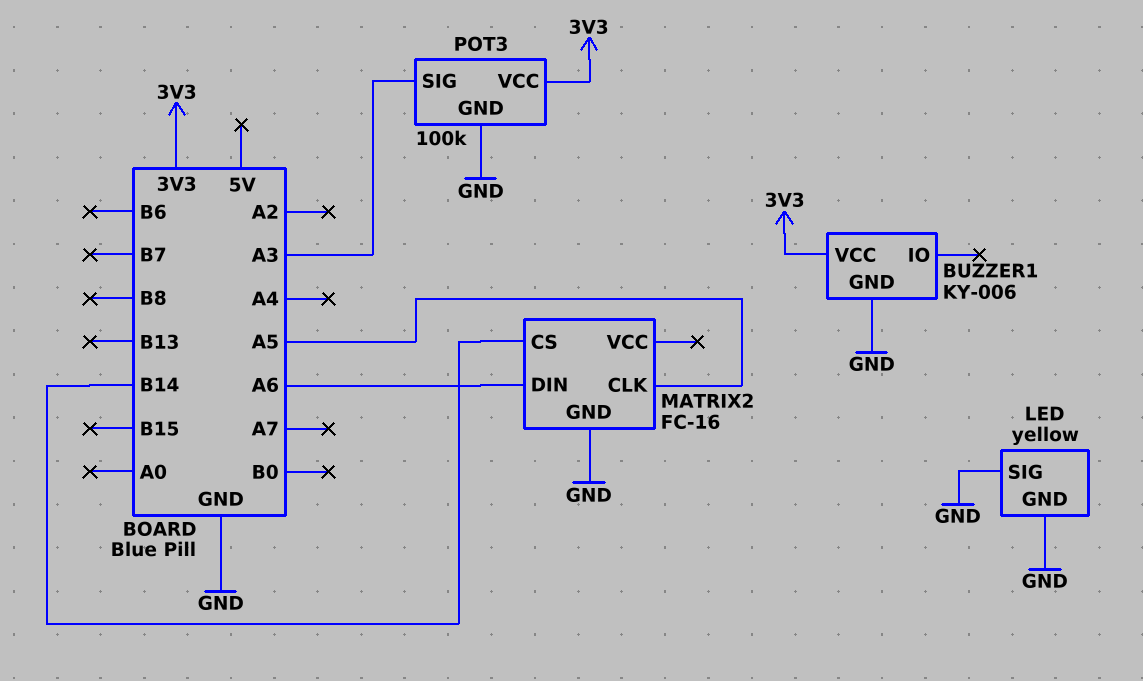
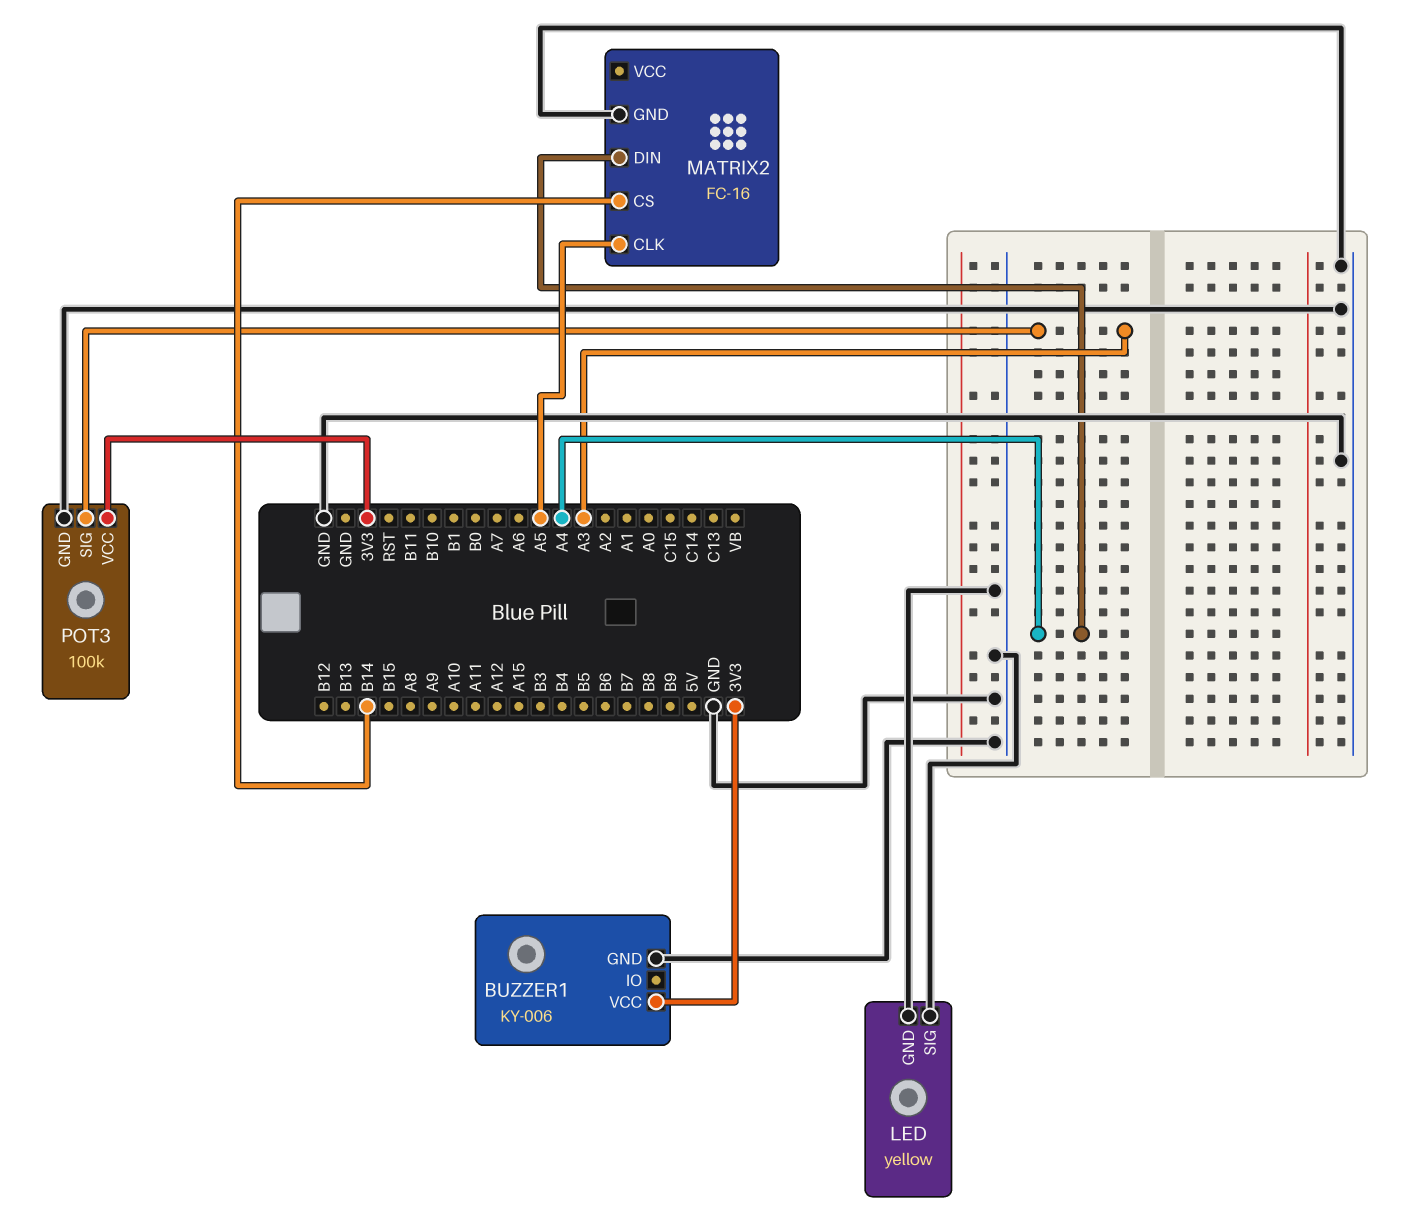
MATRIX2 pin DIN: A6 -> A4

